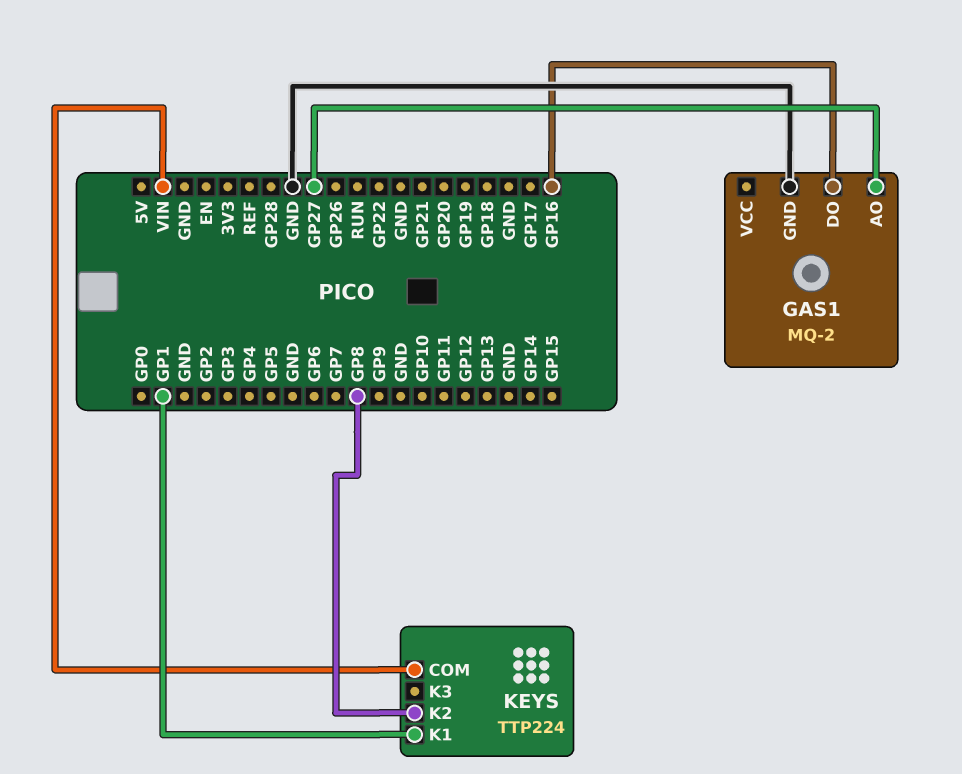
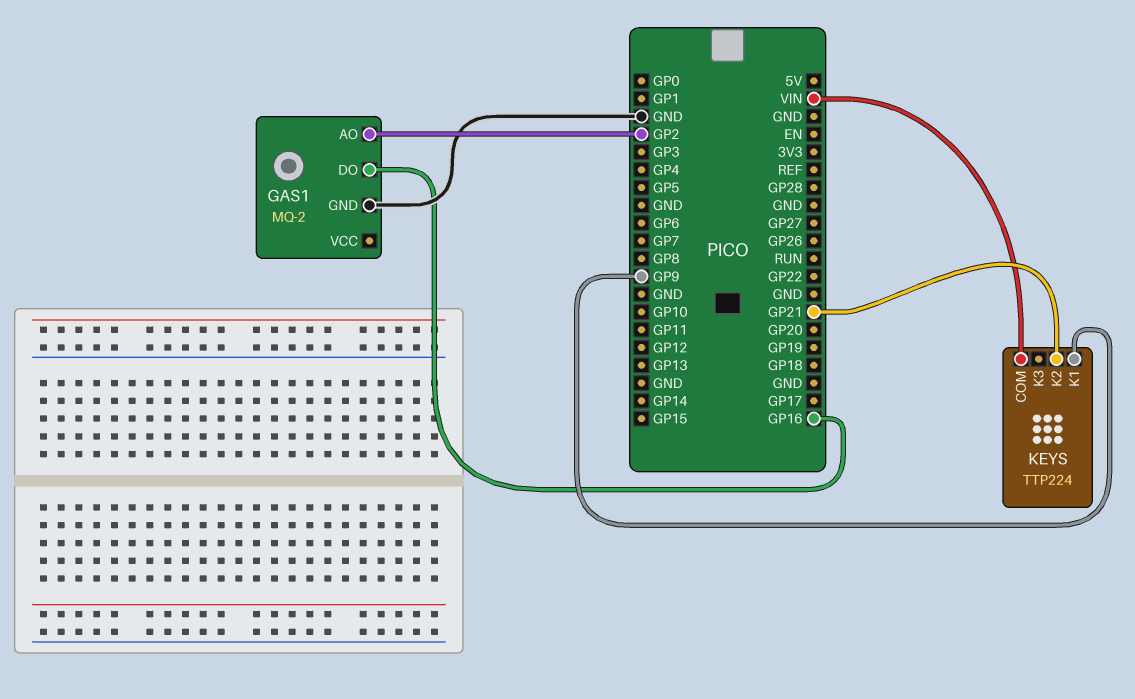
GAS1 pin AO: GP27 -> GP2
KEYS pin K1: GP1 -> GP9
KEYS pin K2: GP8 -> GP21

